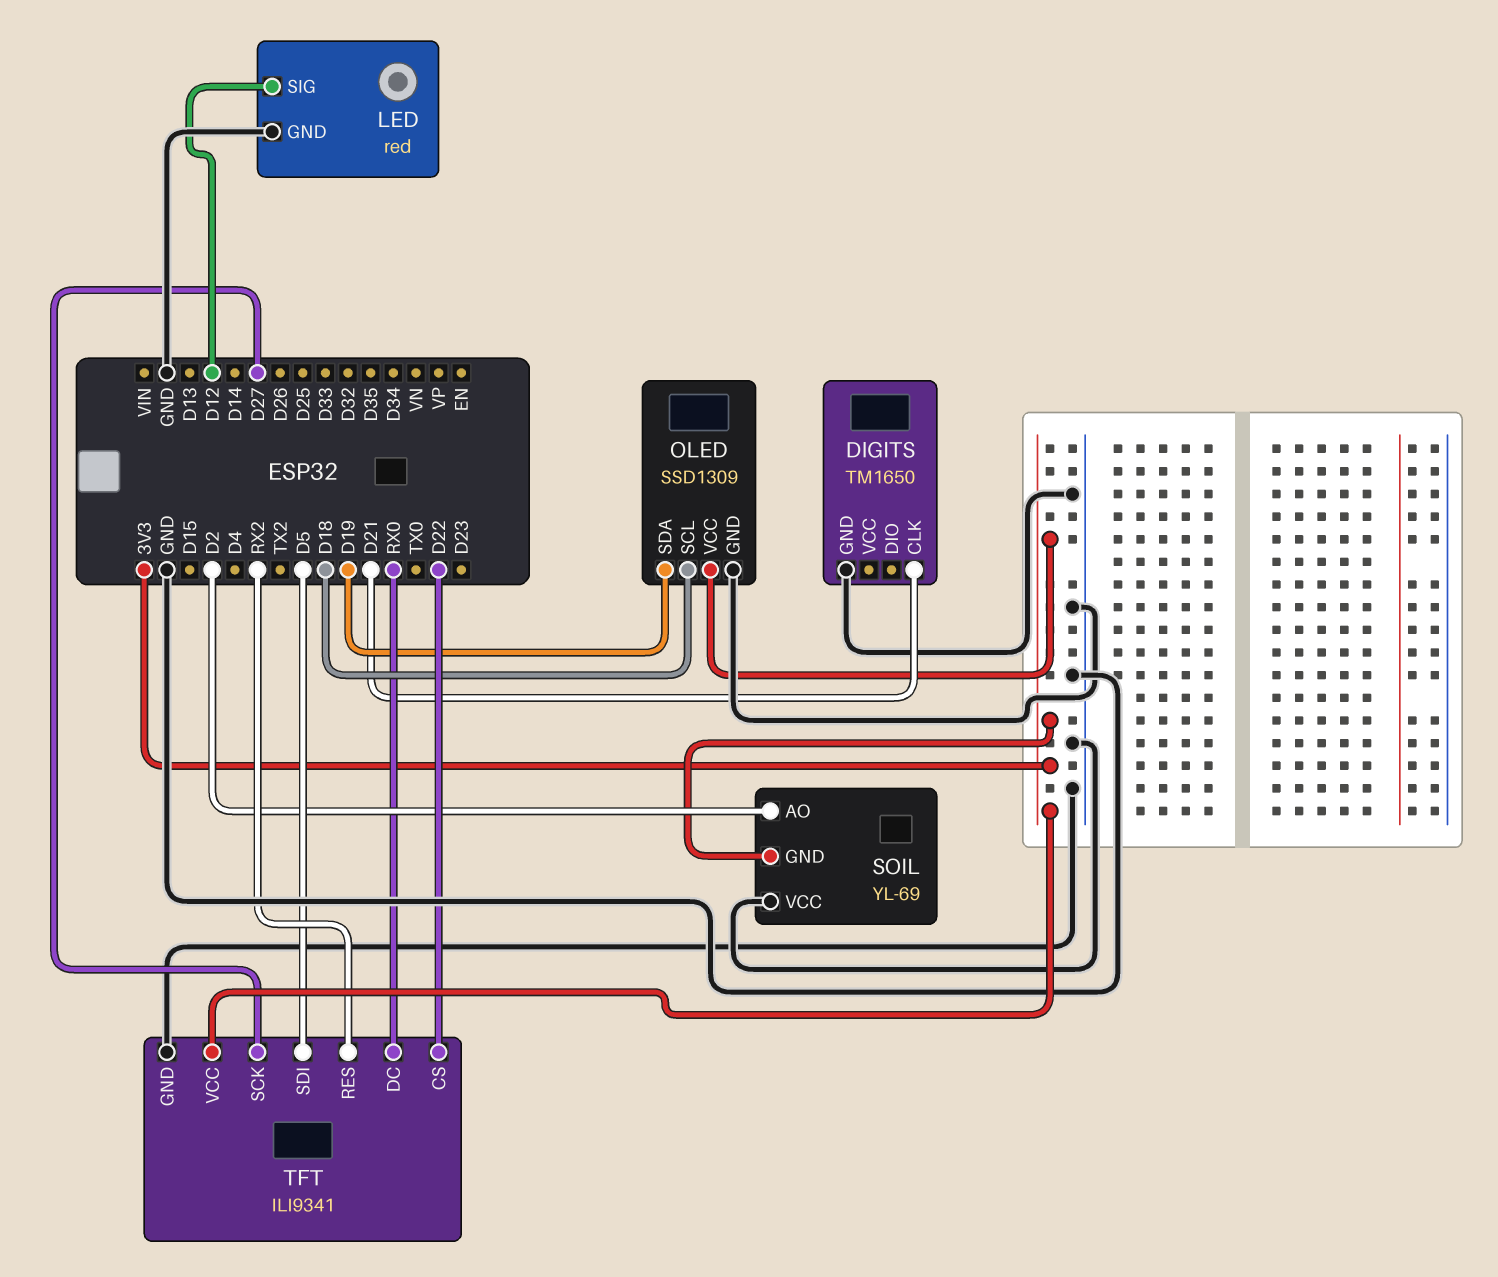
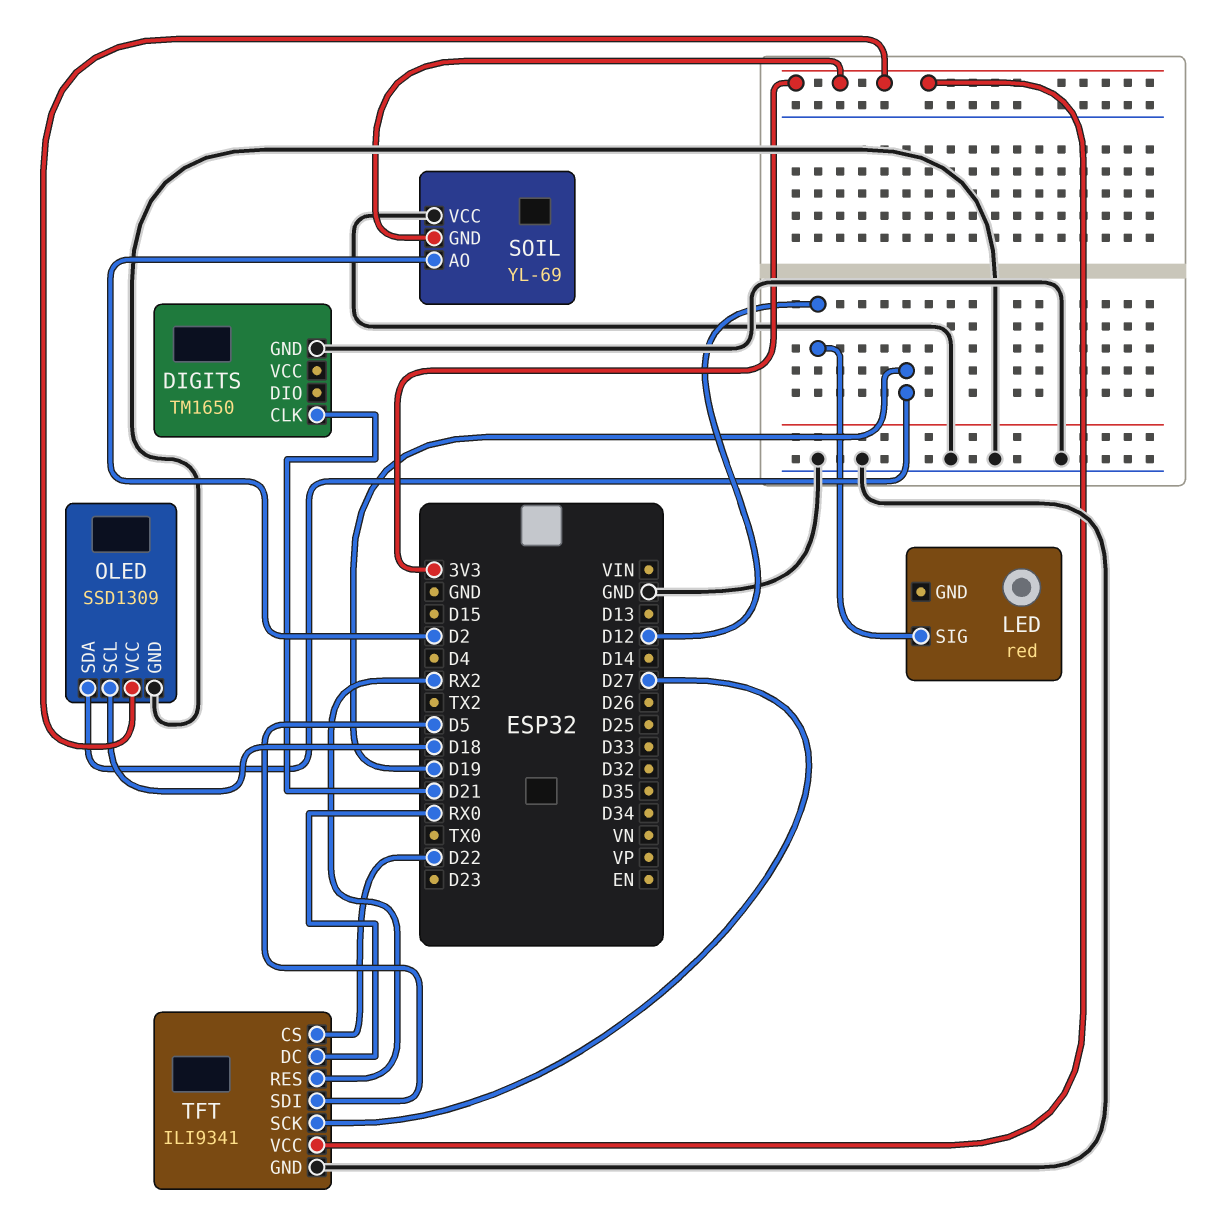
LED pin GND: GND -> none

